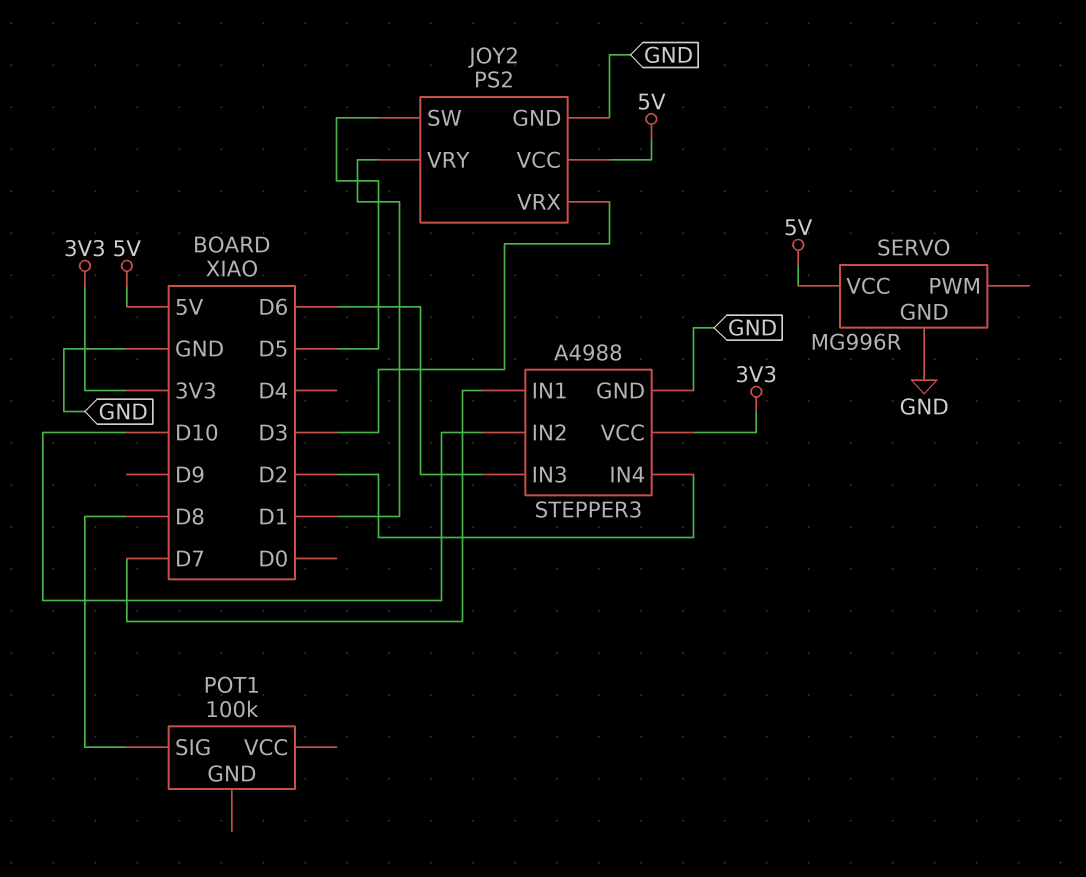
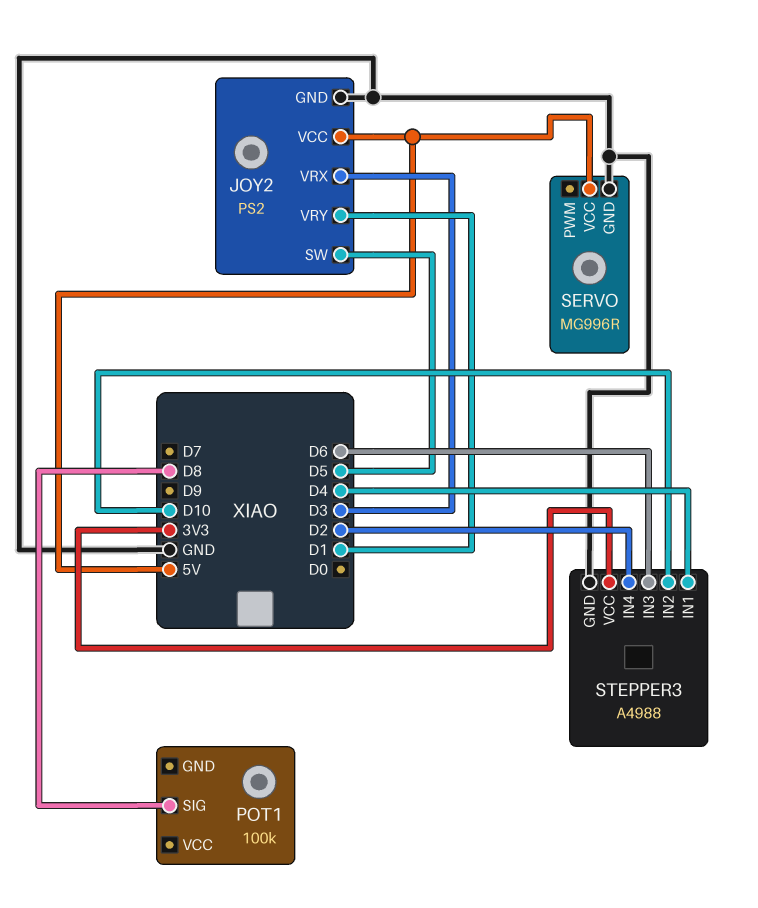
STEPPER3 pin IN1: D7 -> D4

